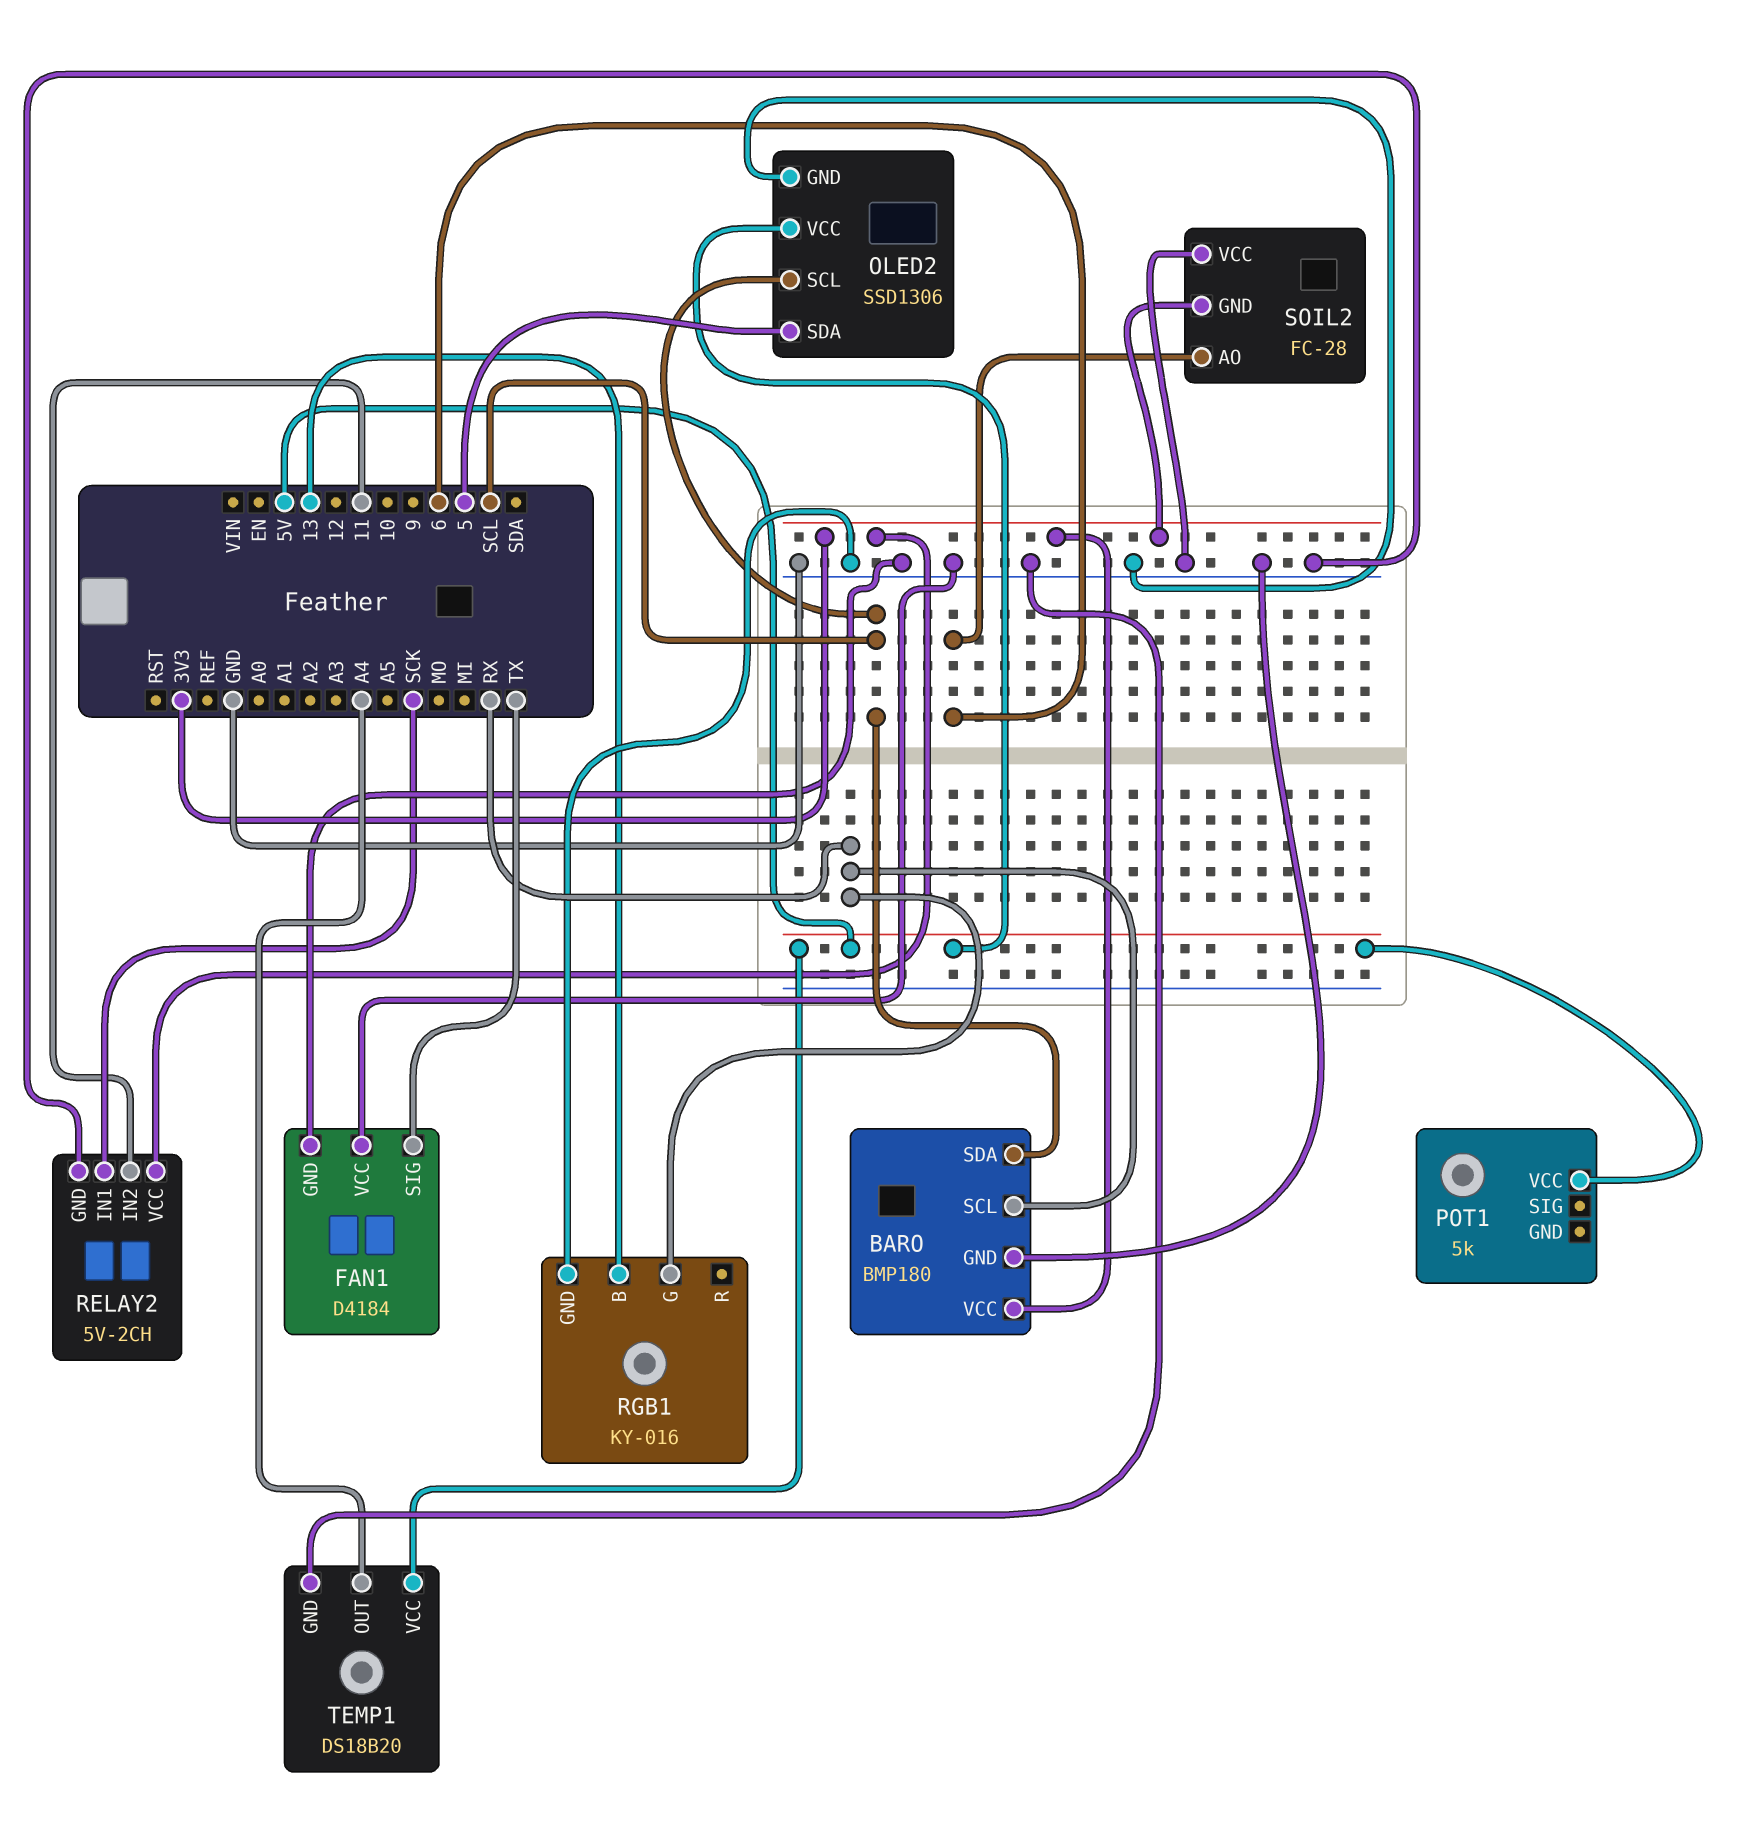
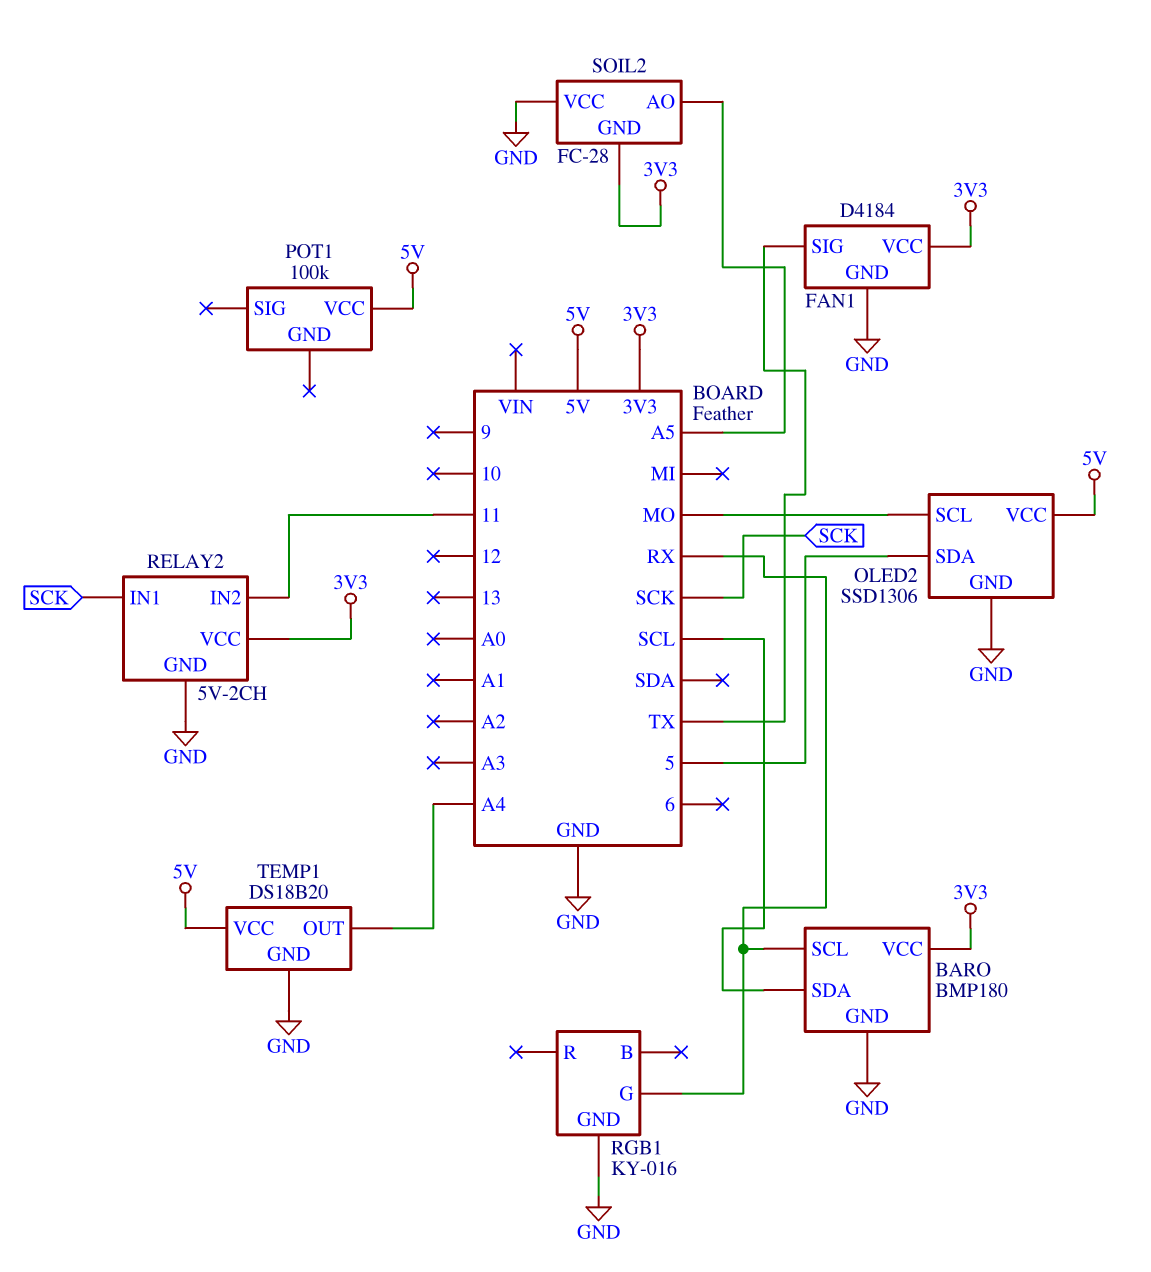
FAN1 pin VCC: GND -> 3V3
OLED2 pin SCL: SCL -> MO
POT1: 5k -> 100k
RGB1 pin B: 13 -> none
SOIL2 pin AO: 6 -> A5

